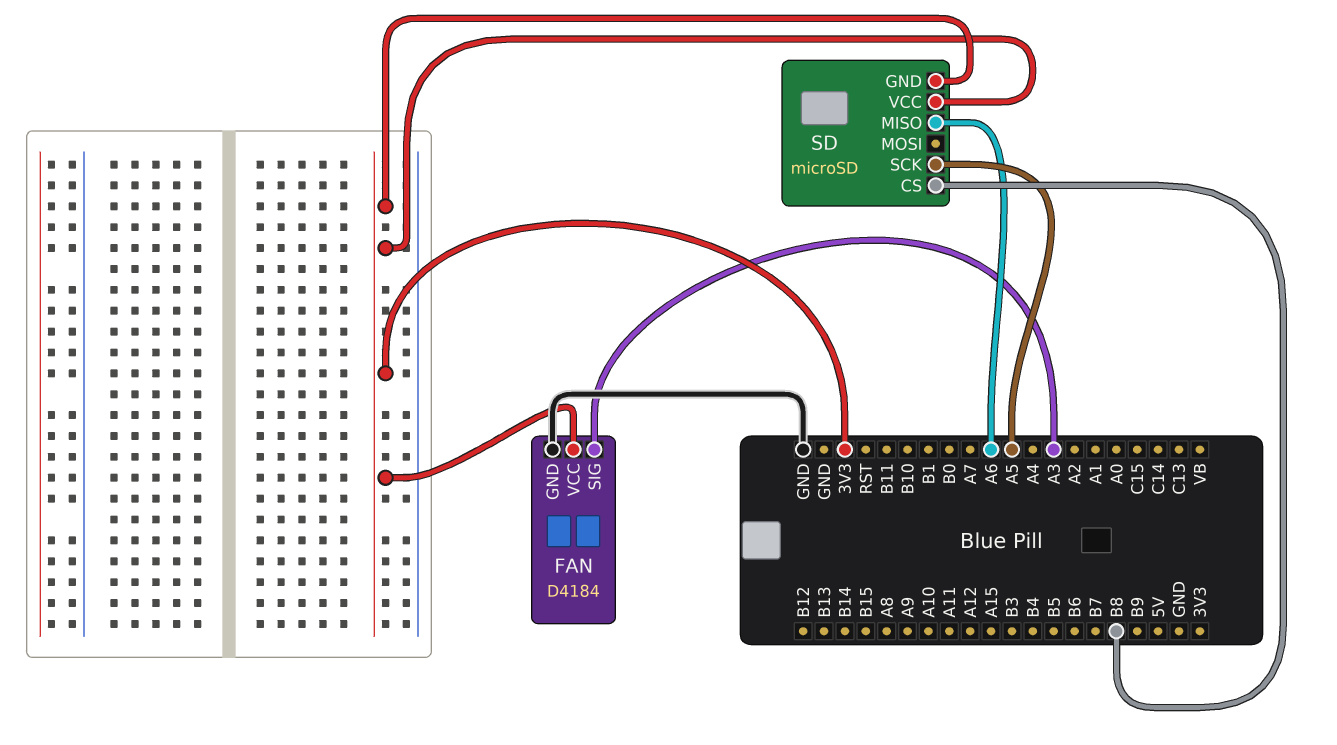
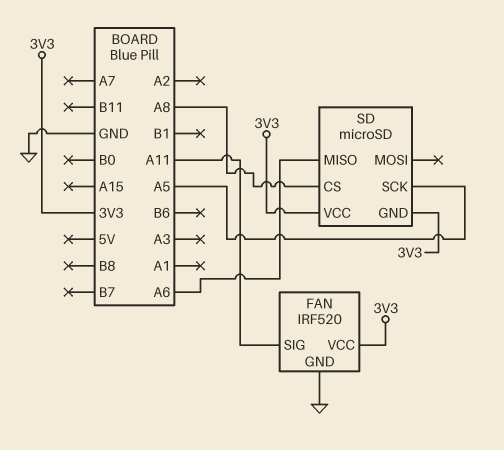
FAN: D4184 -> IRF520
FAN pin SIG: A3 -> A11
SD pin CS: B8 -> A8

